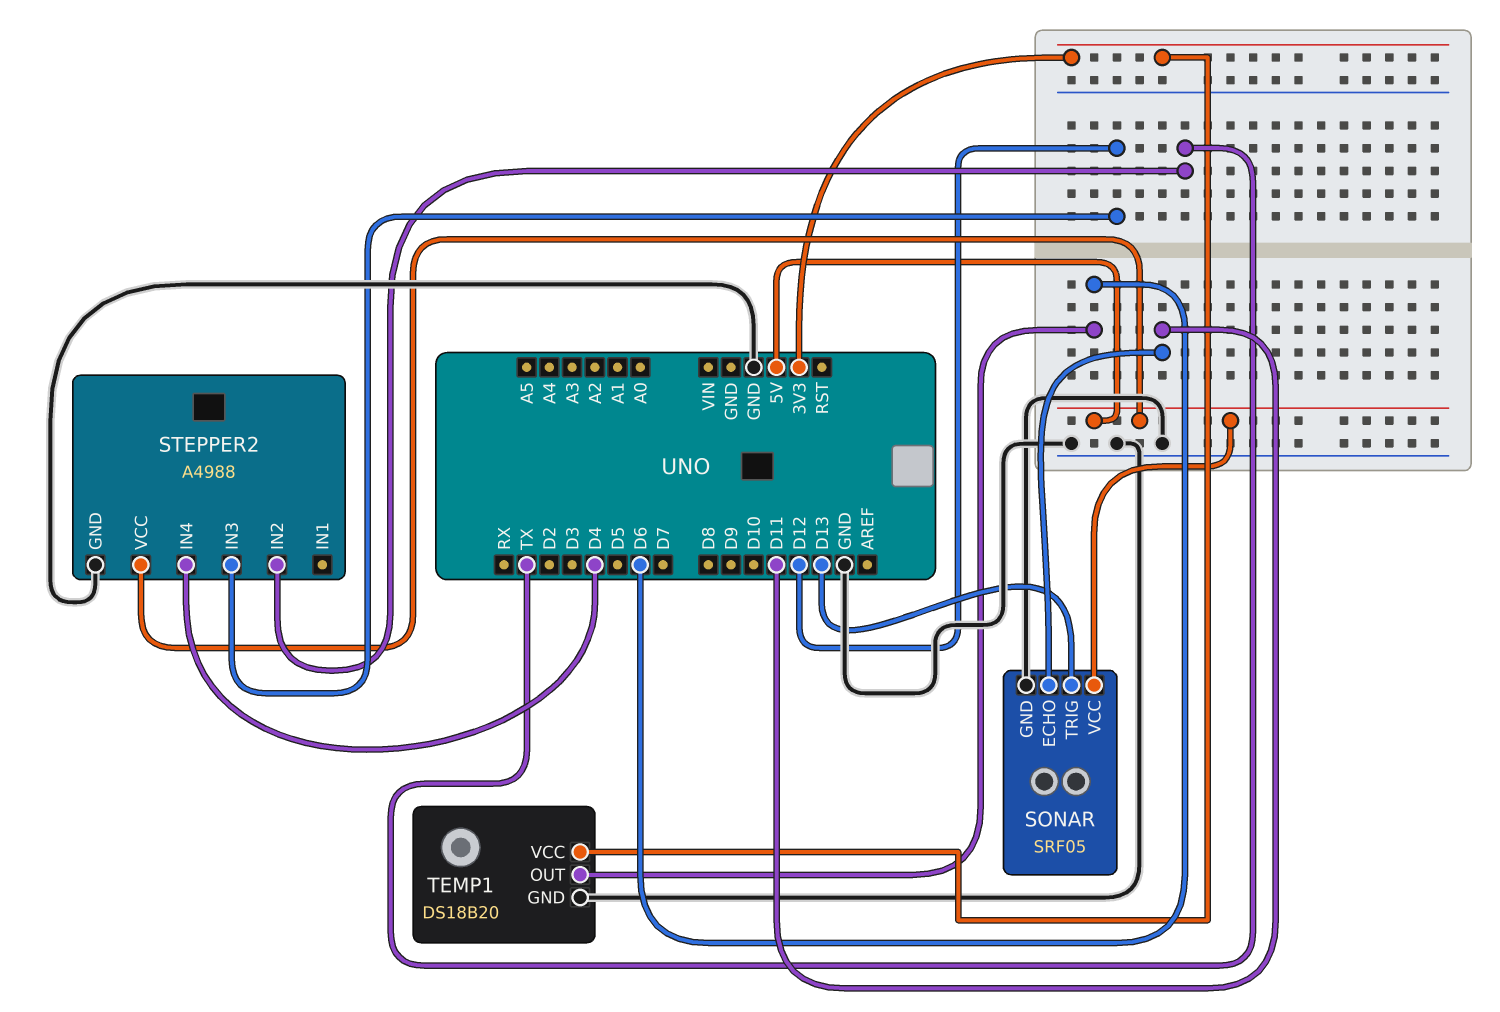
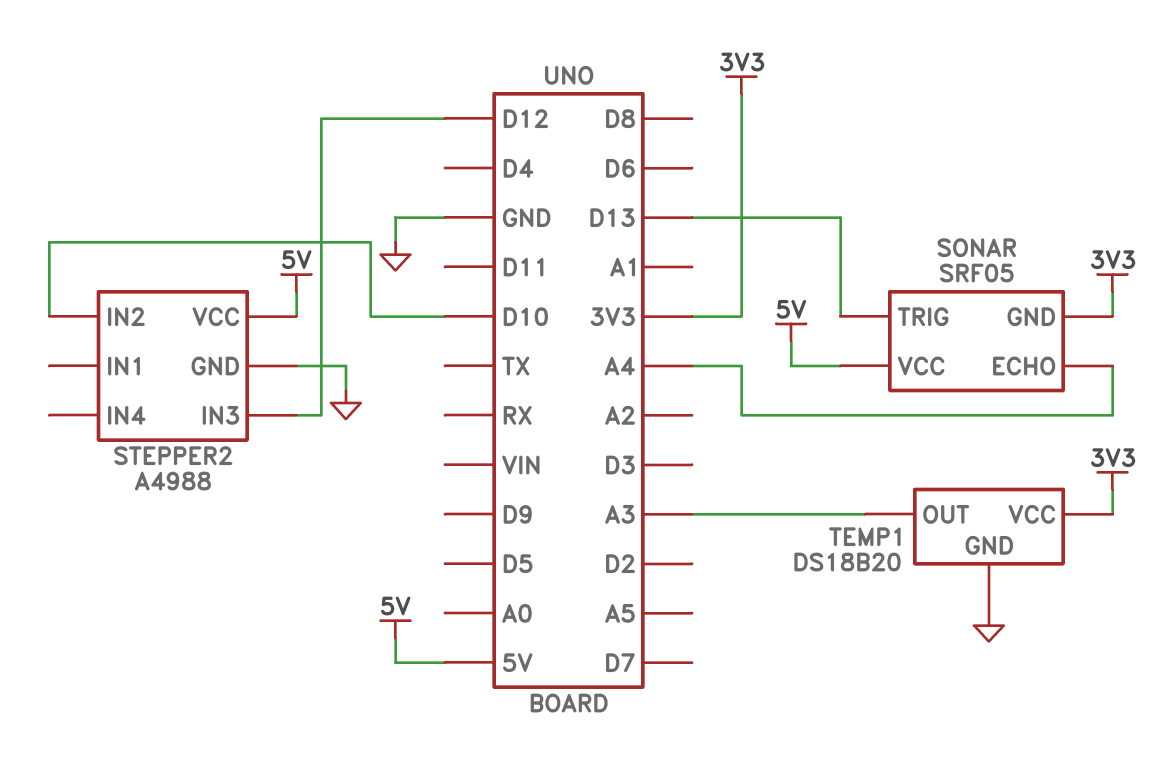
SONAR pin ECHO: D11 -> A4
SONAR pin GND: GND -> 3V3
STEPPER2 pin IN2: TX -> D10
STEPPER2 pin IN4: D4 -> none
TEMP1 pin OUT: D6 -> A3

